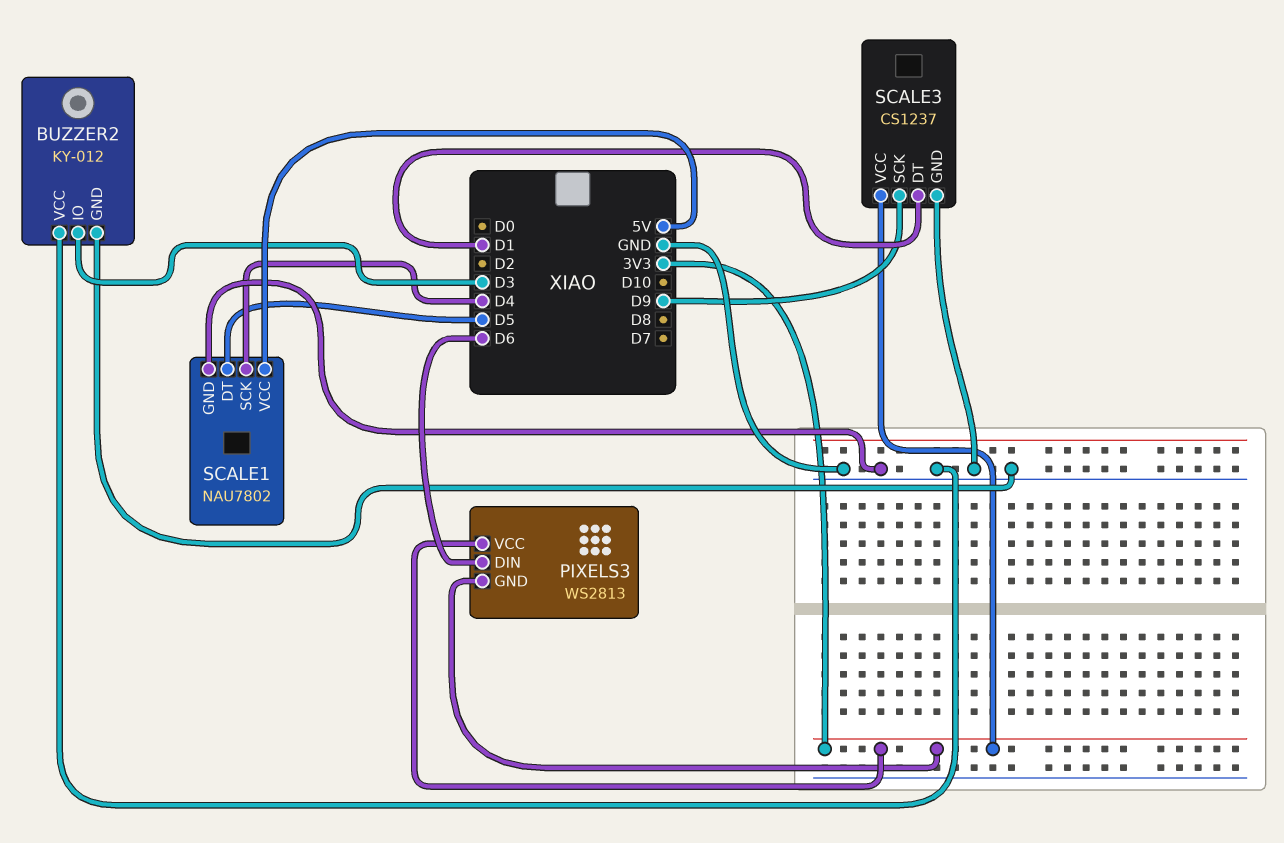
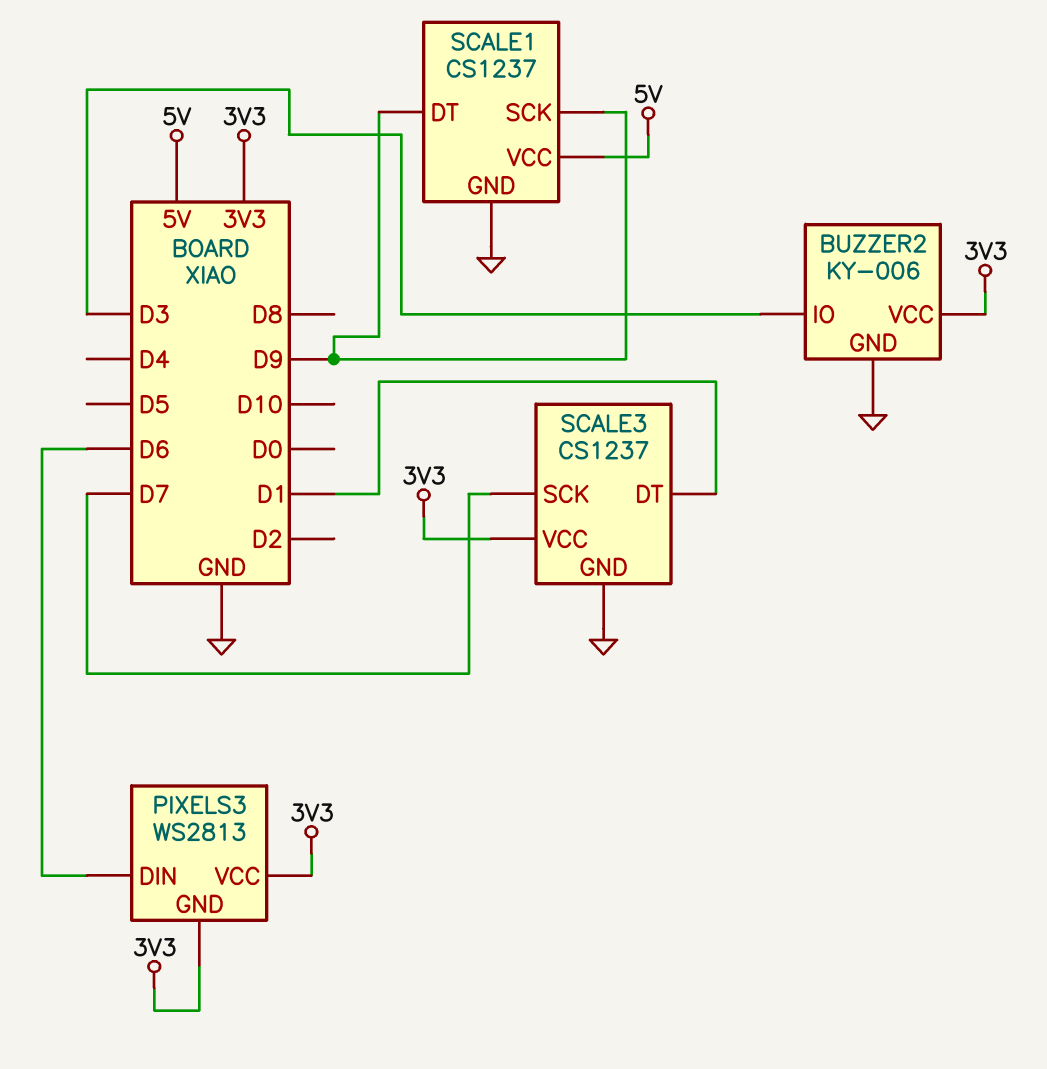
BUZZER2: KY-012 -> KY-006
BUZZER2 pin VCC: GND -> 3V3
SCALE1: NAU7802 -> CS1237
SCALE1 pin DT: D5 -> D9
SCALE1 pin SCK: D4 -> D9
SCALE3 pin SCK: D9 -> D7

